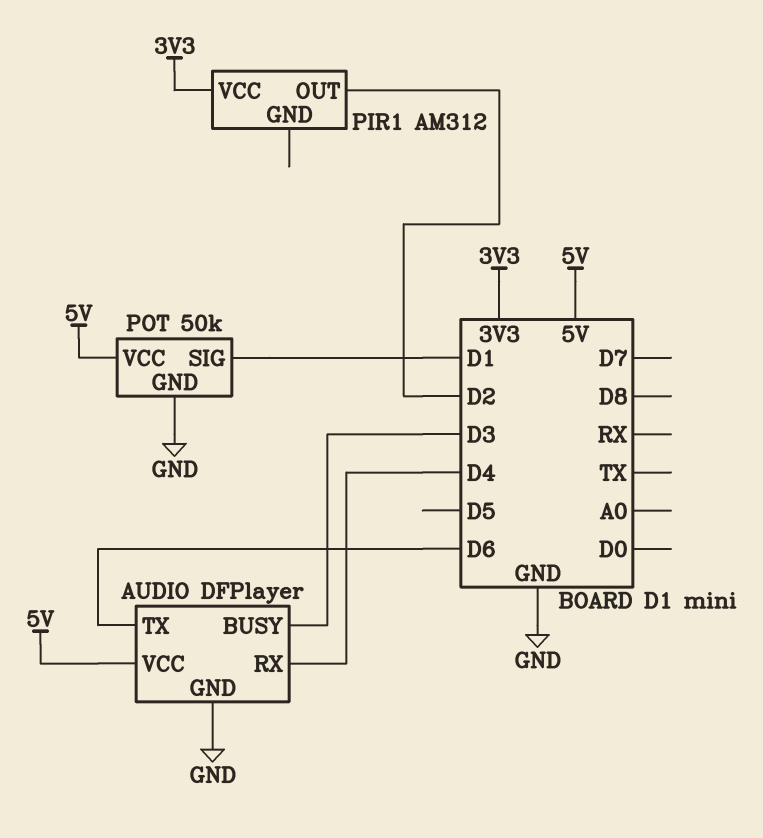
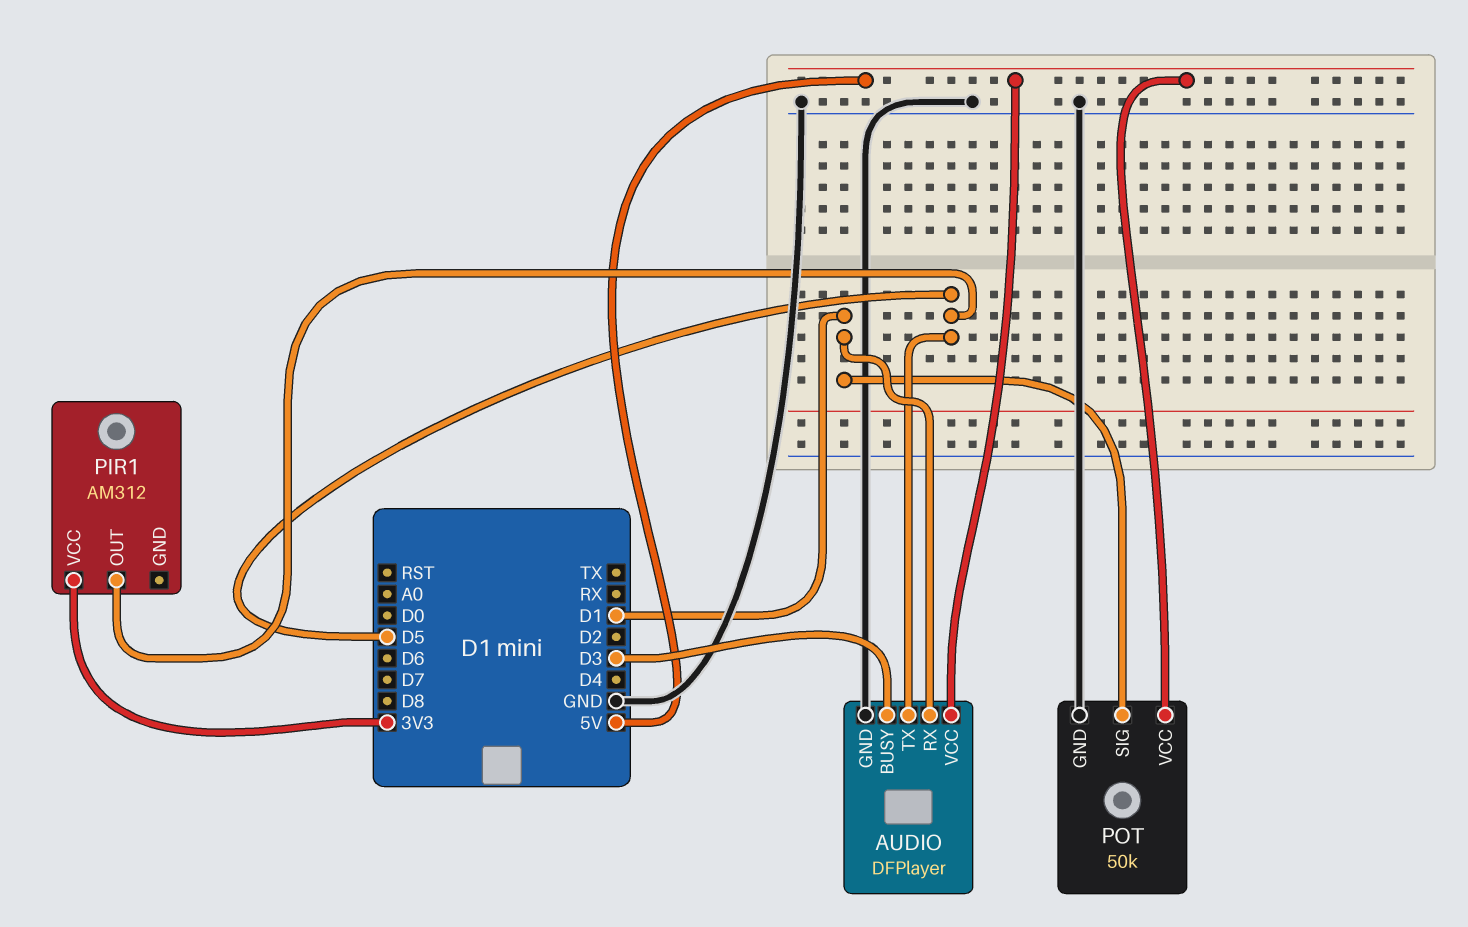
AUDIO pin RX: D4 -> D1
AUDIO pin TX: D6 -> D5
PIR1 pin OUT: D2 -> D5

